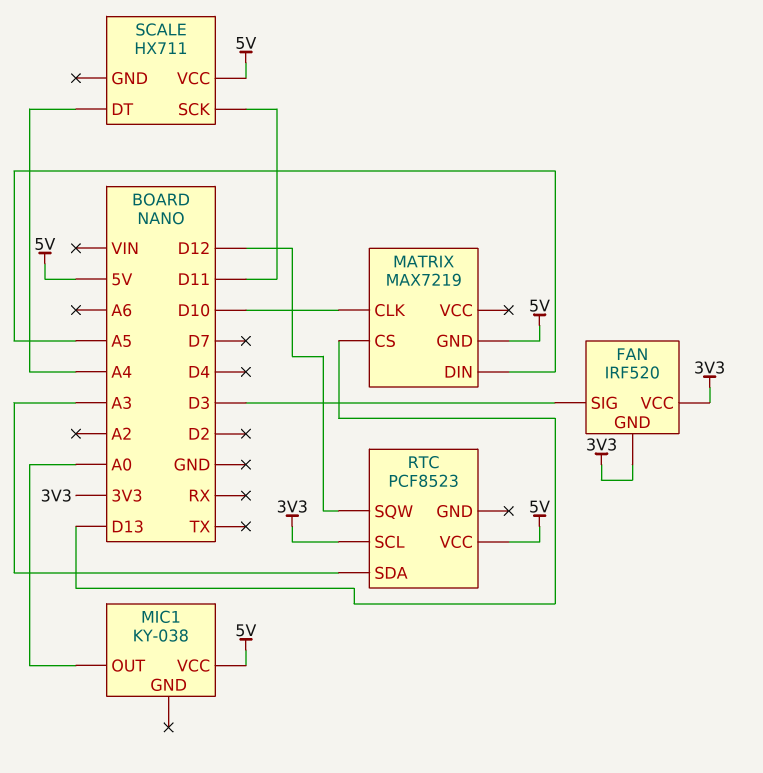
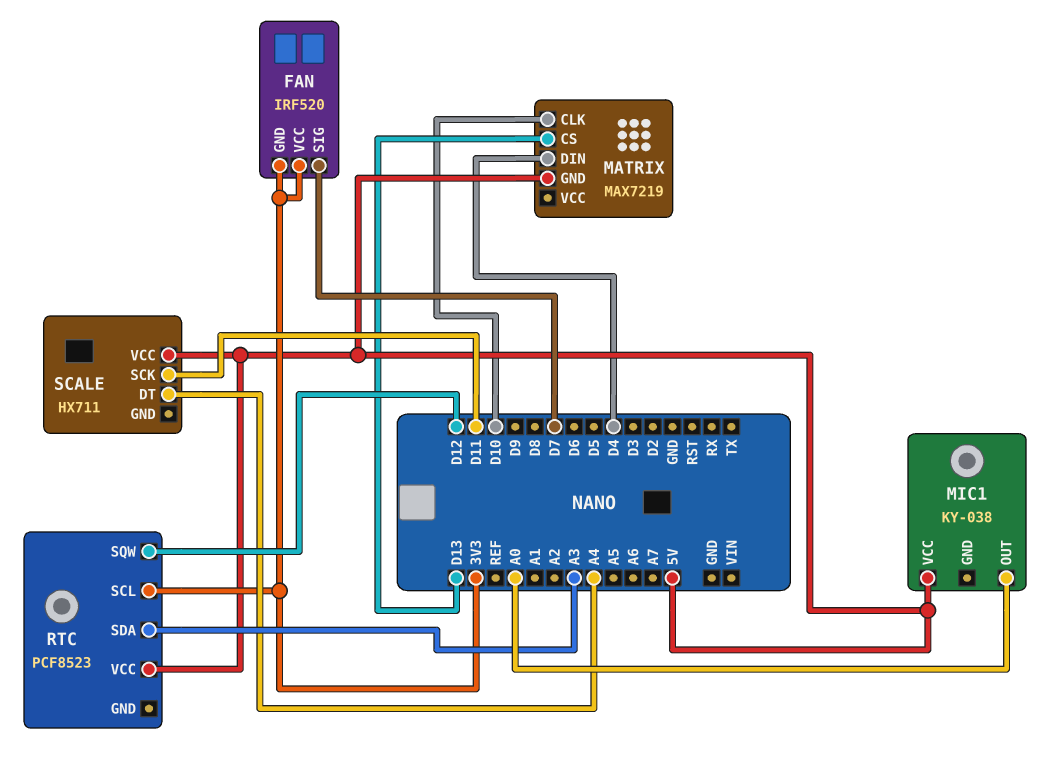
FAN pin SIG: D3 -> D7
MATRIX pin DIN: A5 -> D4

